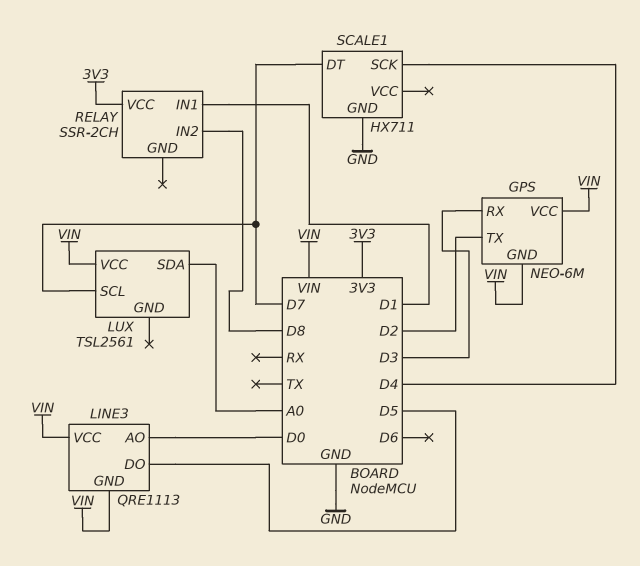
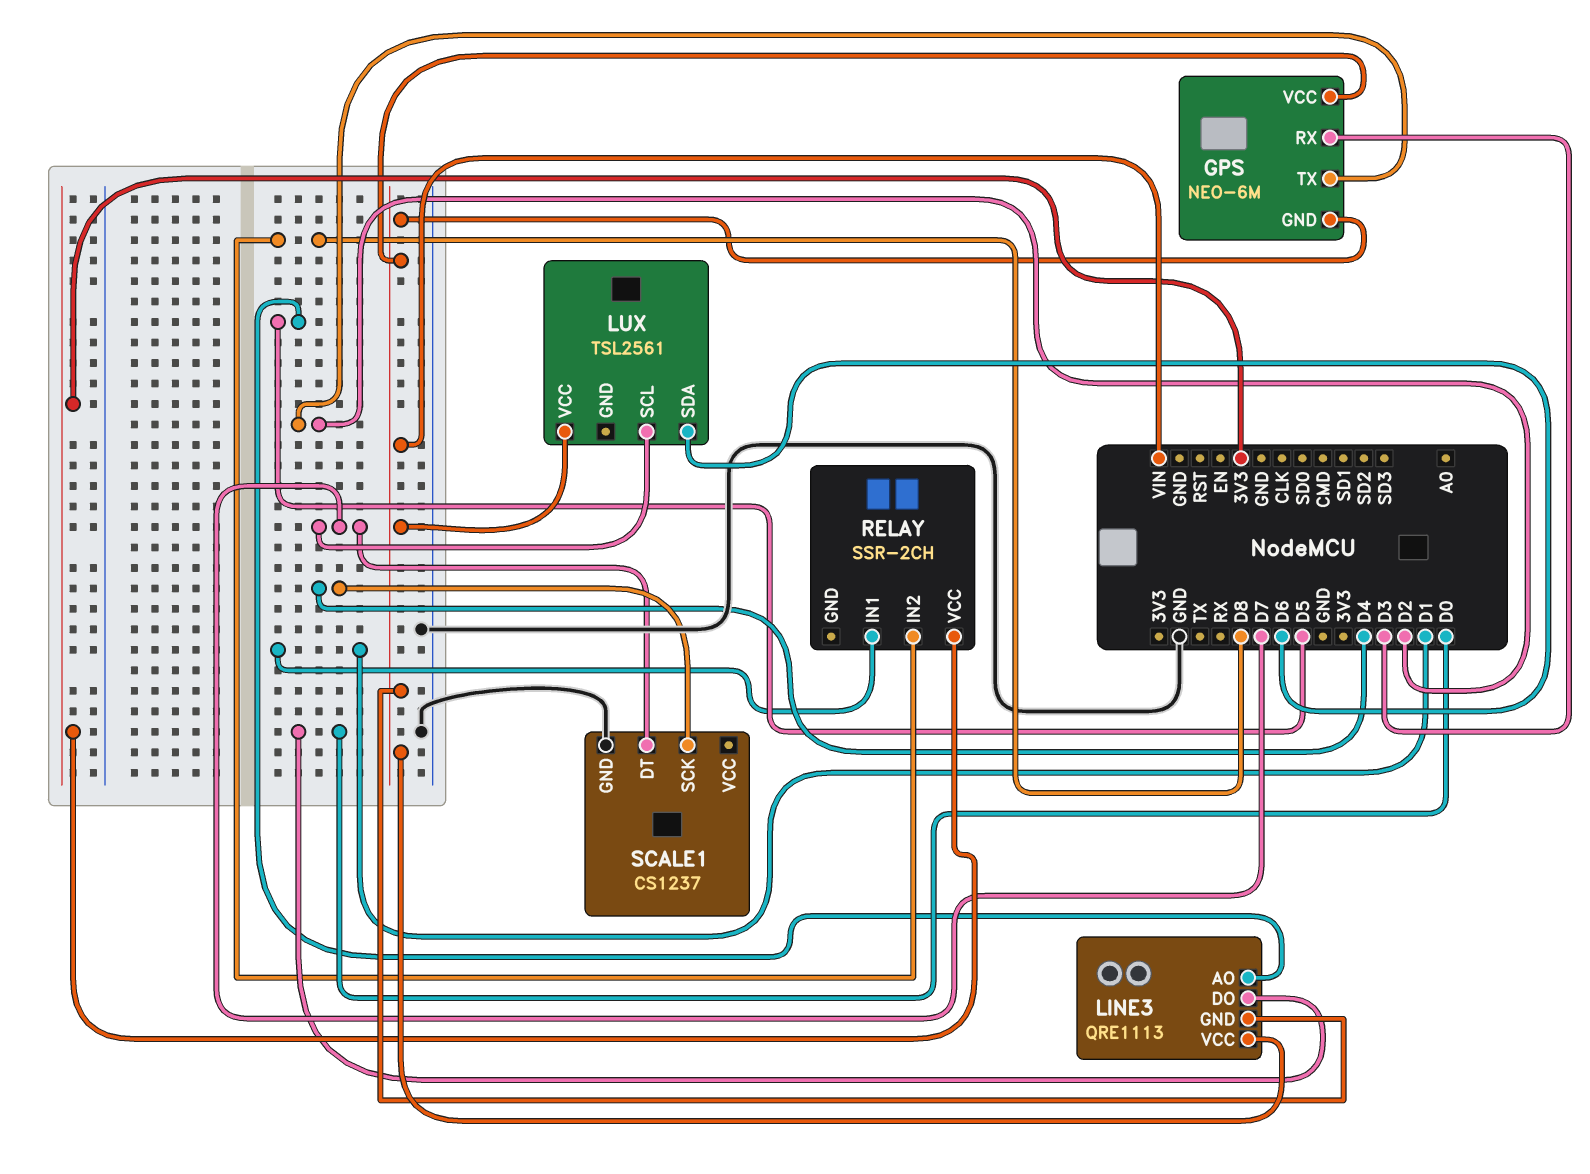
LINE3 pin AO: D0 -> D5
LINE3 pin DO: D5 -> D0
LUX pin SDA: A0 -> D6
SCALE1: HX711 -> CS1237

